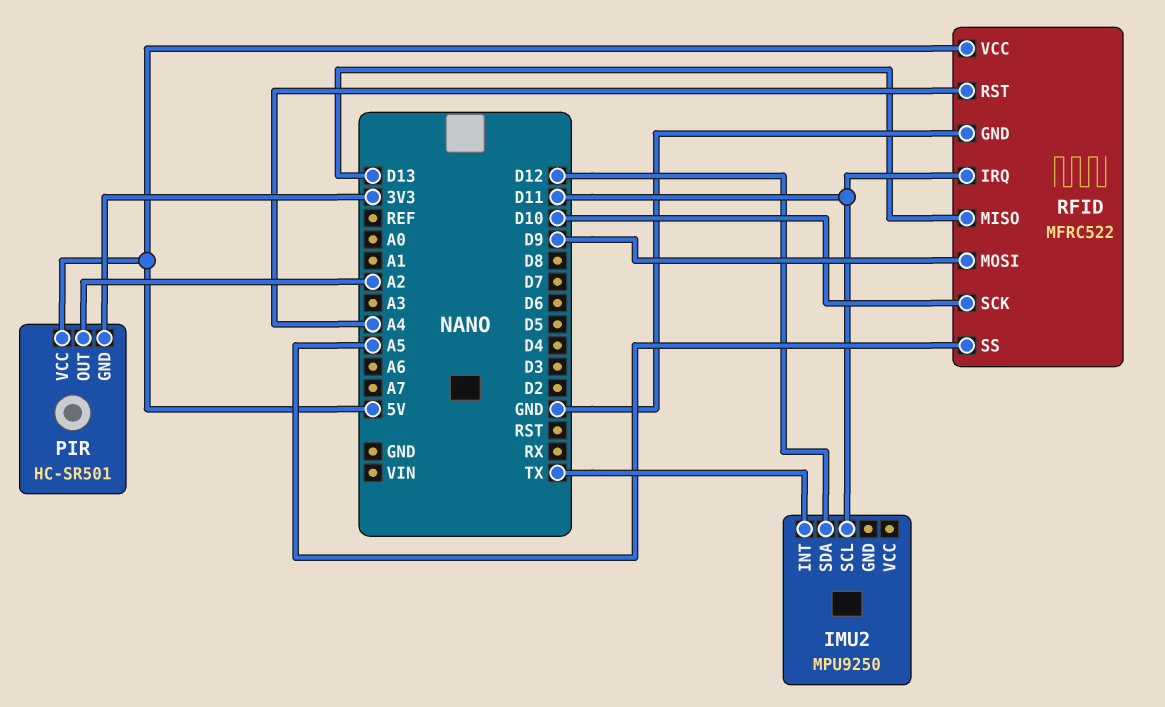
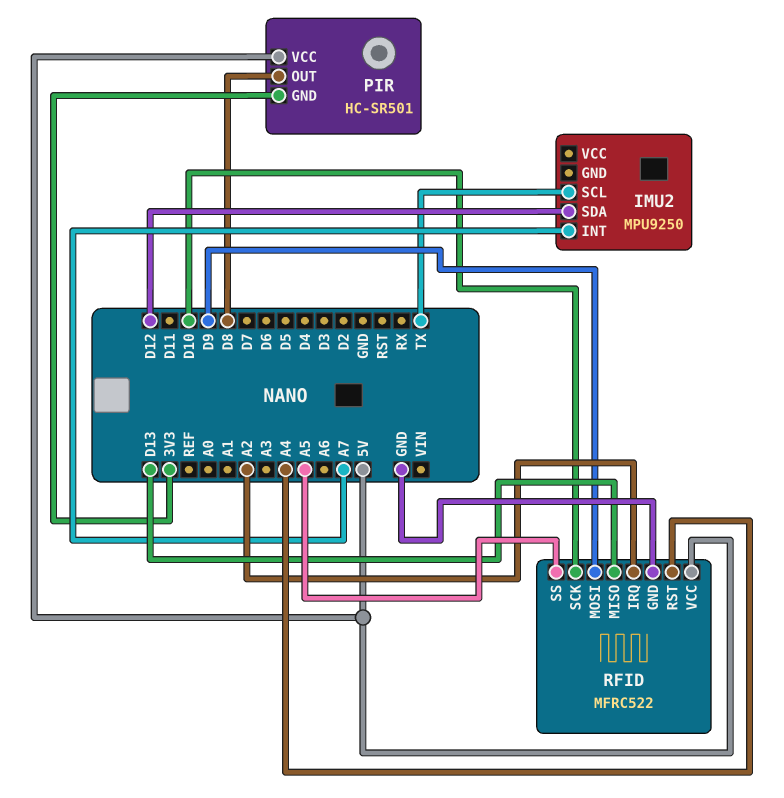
IMU2 pin INT: TX -> A7
IMU2 pin SCL: D11 -> TX
PIR pin OUT: A2 -> D8
RFID pin IRQ: D11 -> A2

